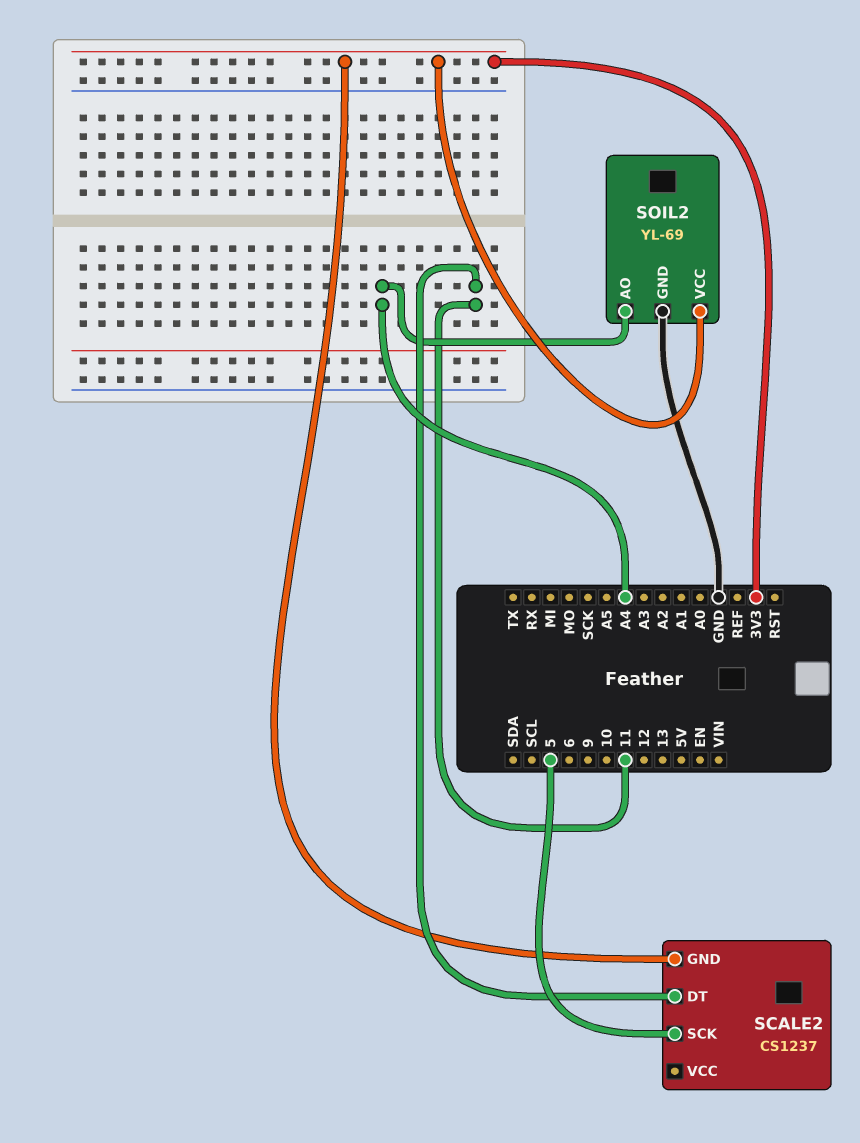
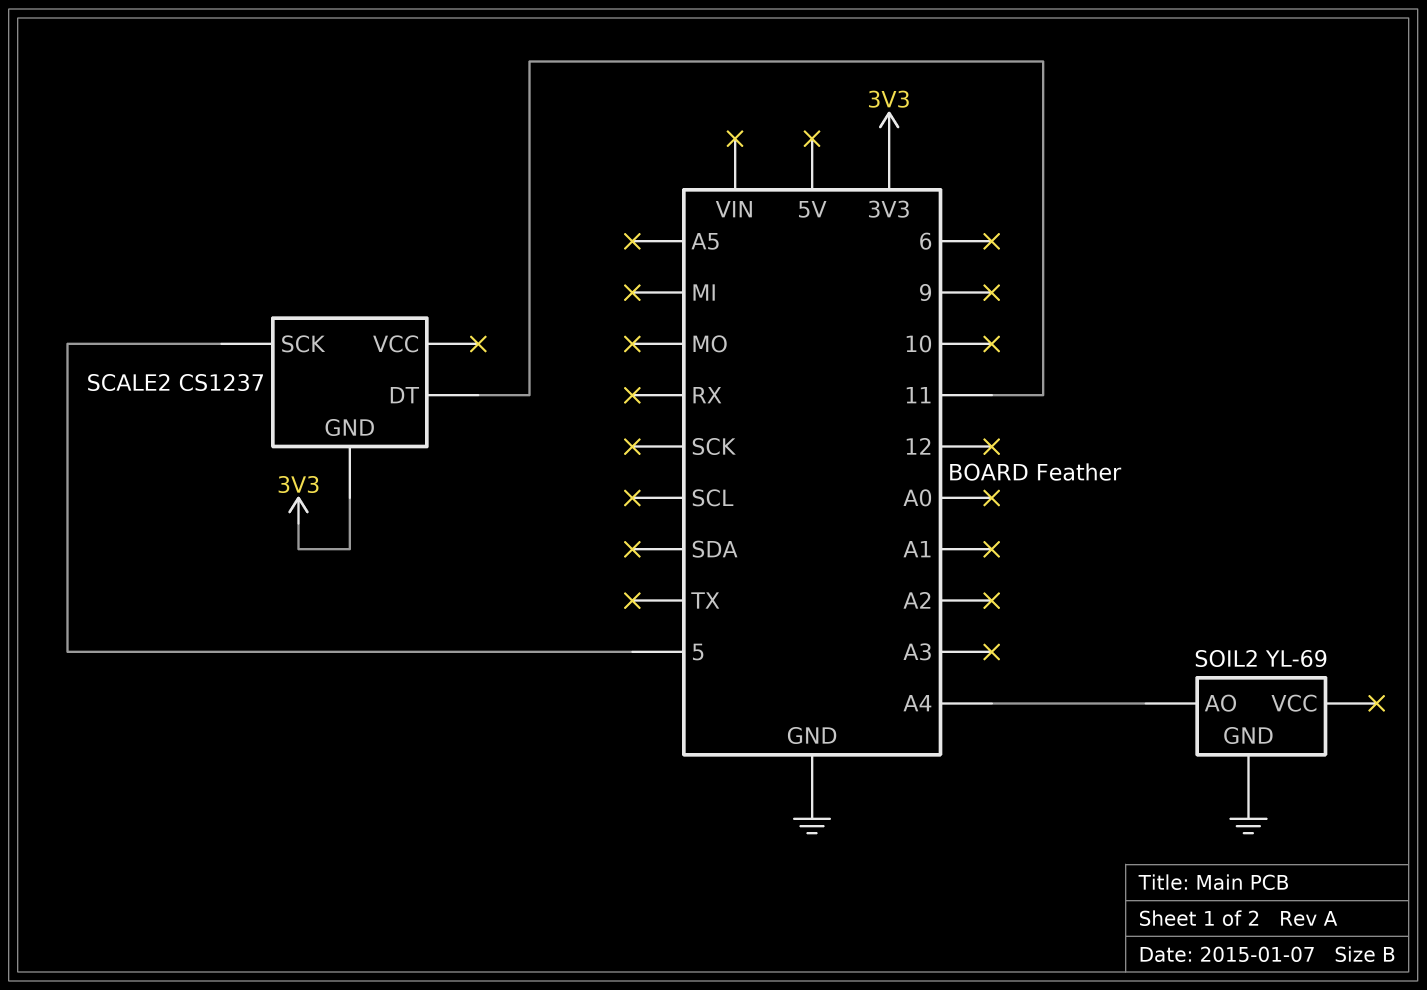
SOIL2 pin VCC: 3V3 -> none

